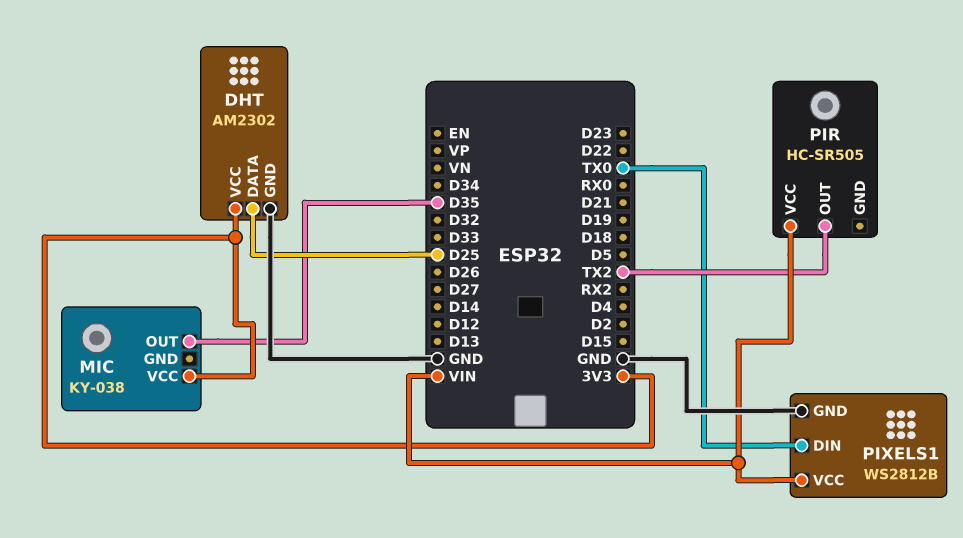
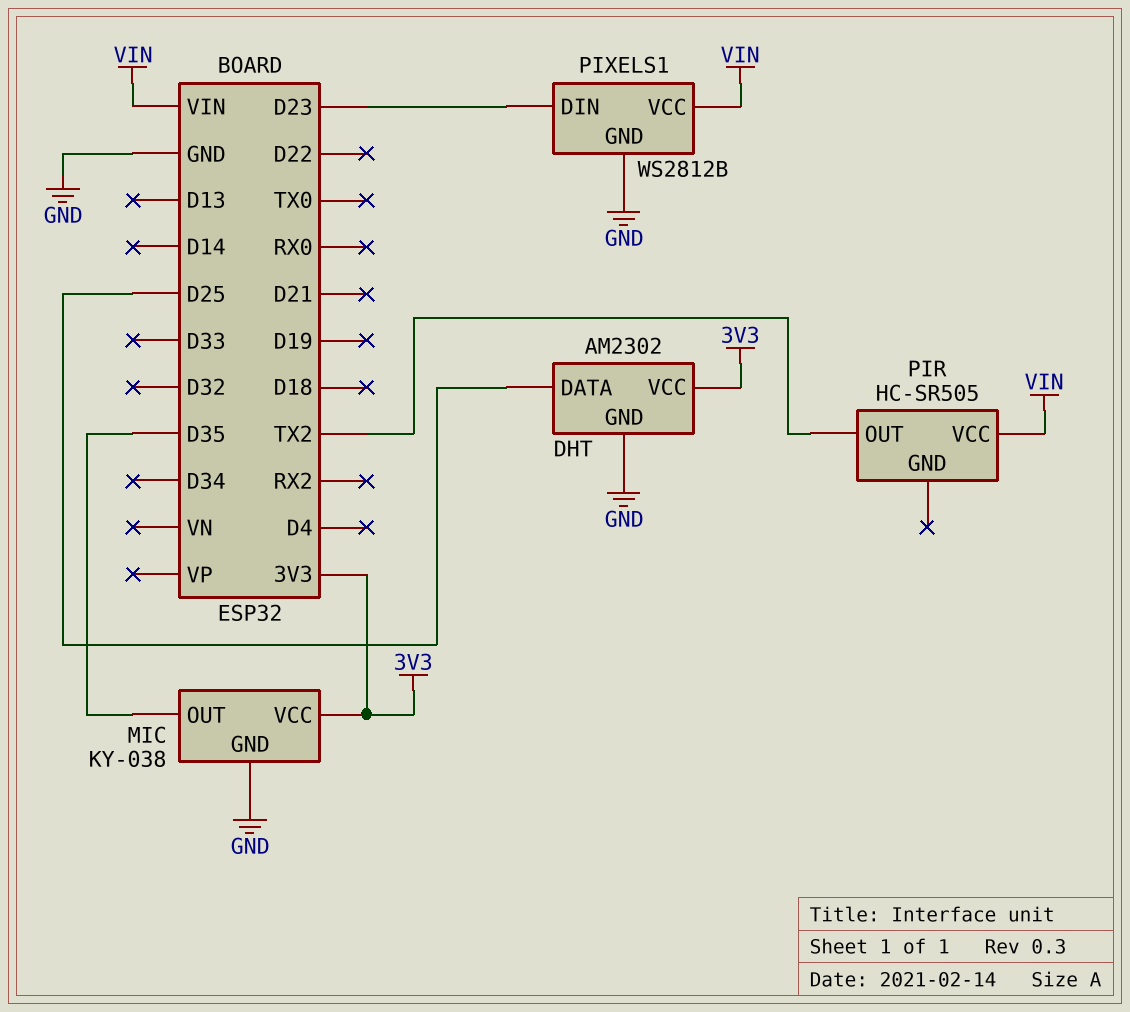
MIC pin GND: none -> GND
PIXELS1 pin DIN: TX0 -> D23

